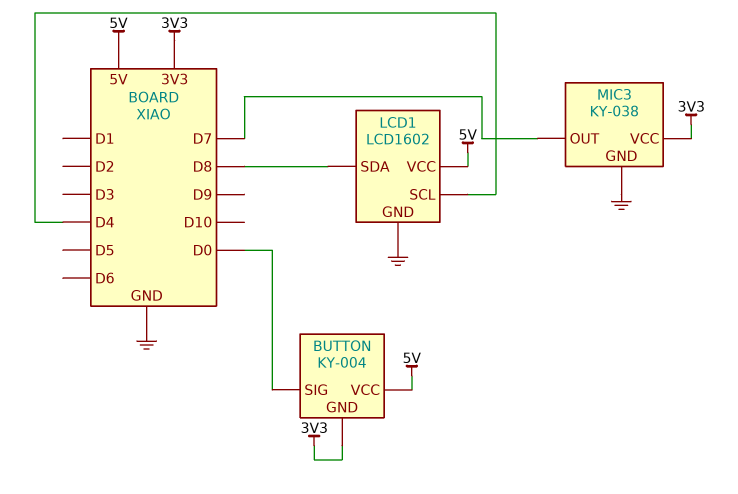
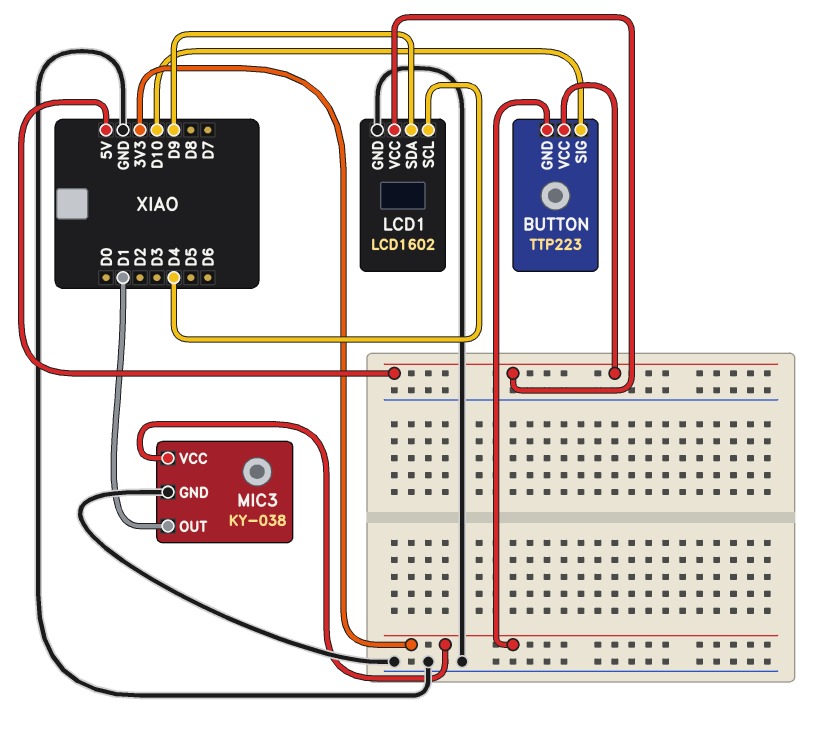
BUTTON: KY-004 -> TTP223
BUTTON pin SIG: D0 -> D10
LCD1 pin SDA: D8 -> D9
MIC3 pin OUT: D7 -> D1

